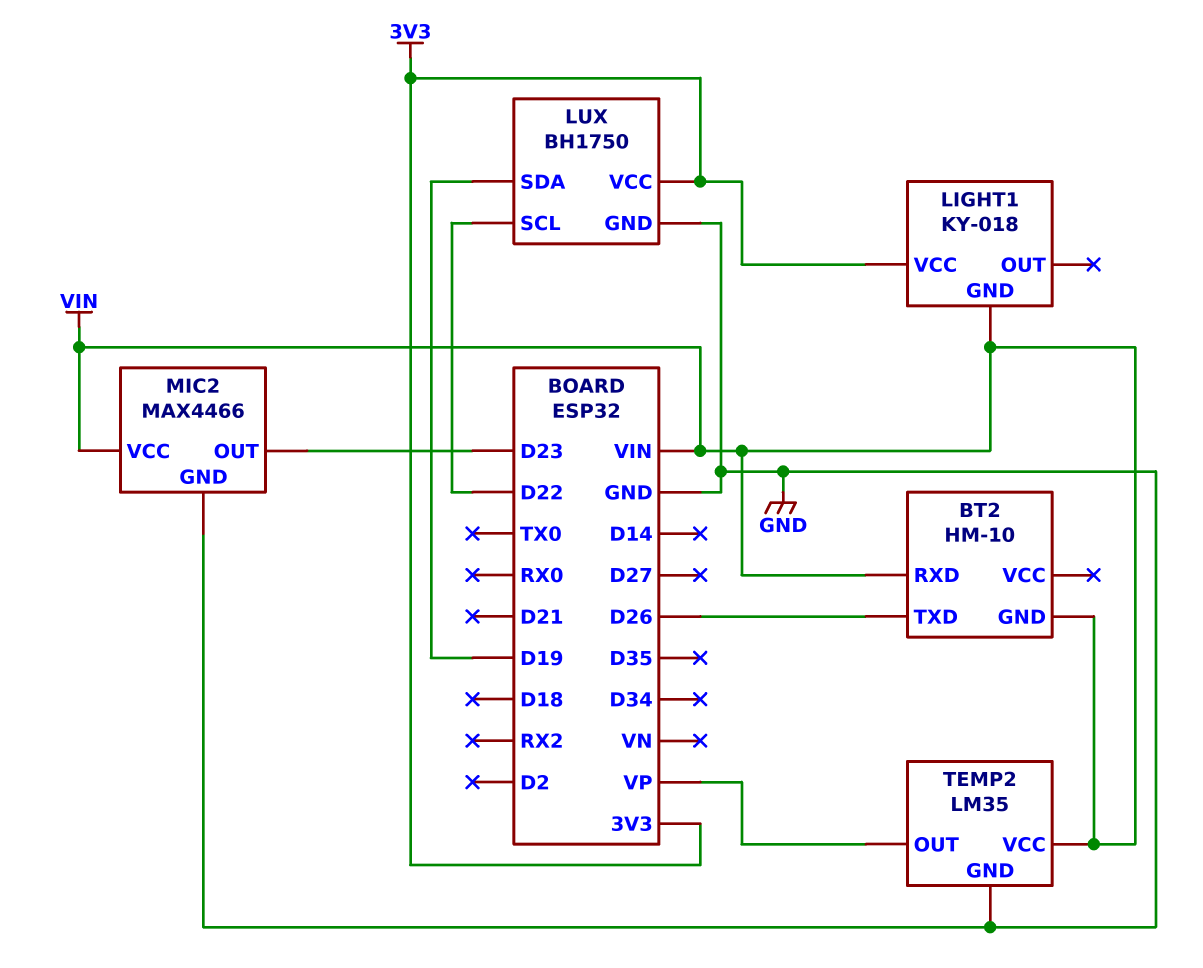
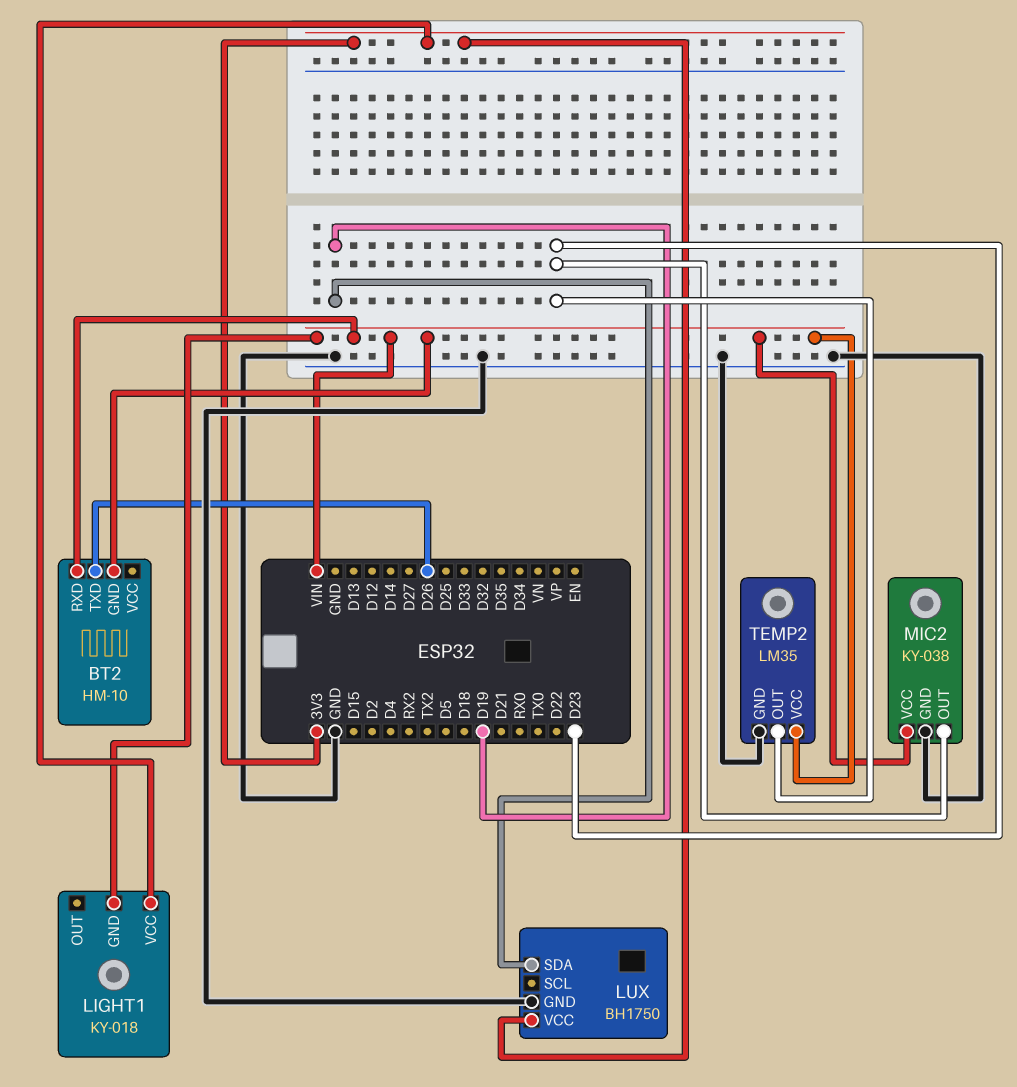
LUX pin SCL: D22 -> none
MIC2: MAX4466 -> KY-038
TEMP2 pin OUT: VP -> D23

